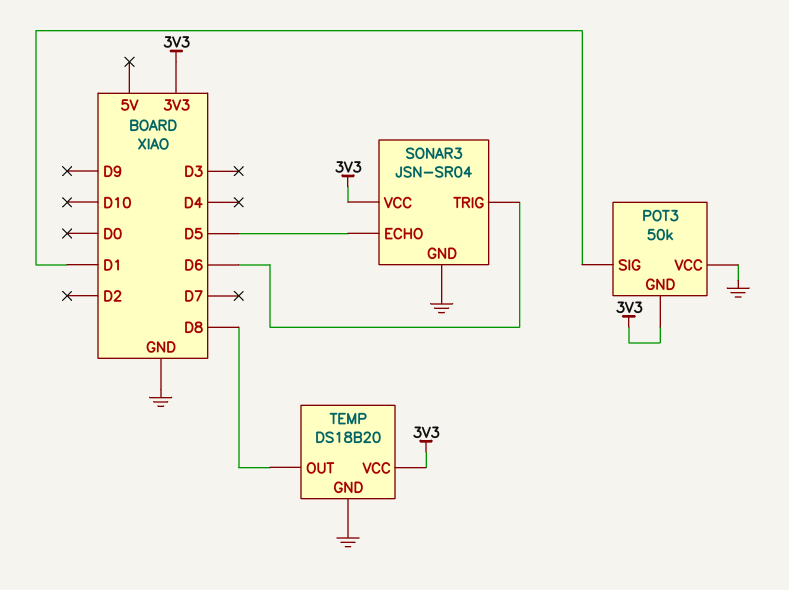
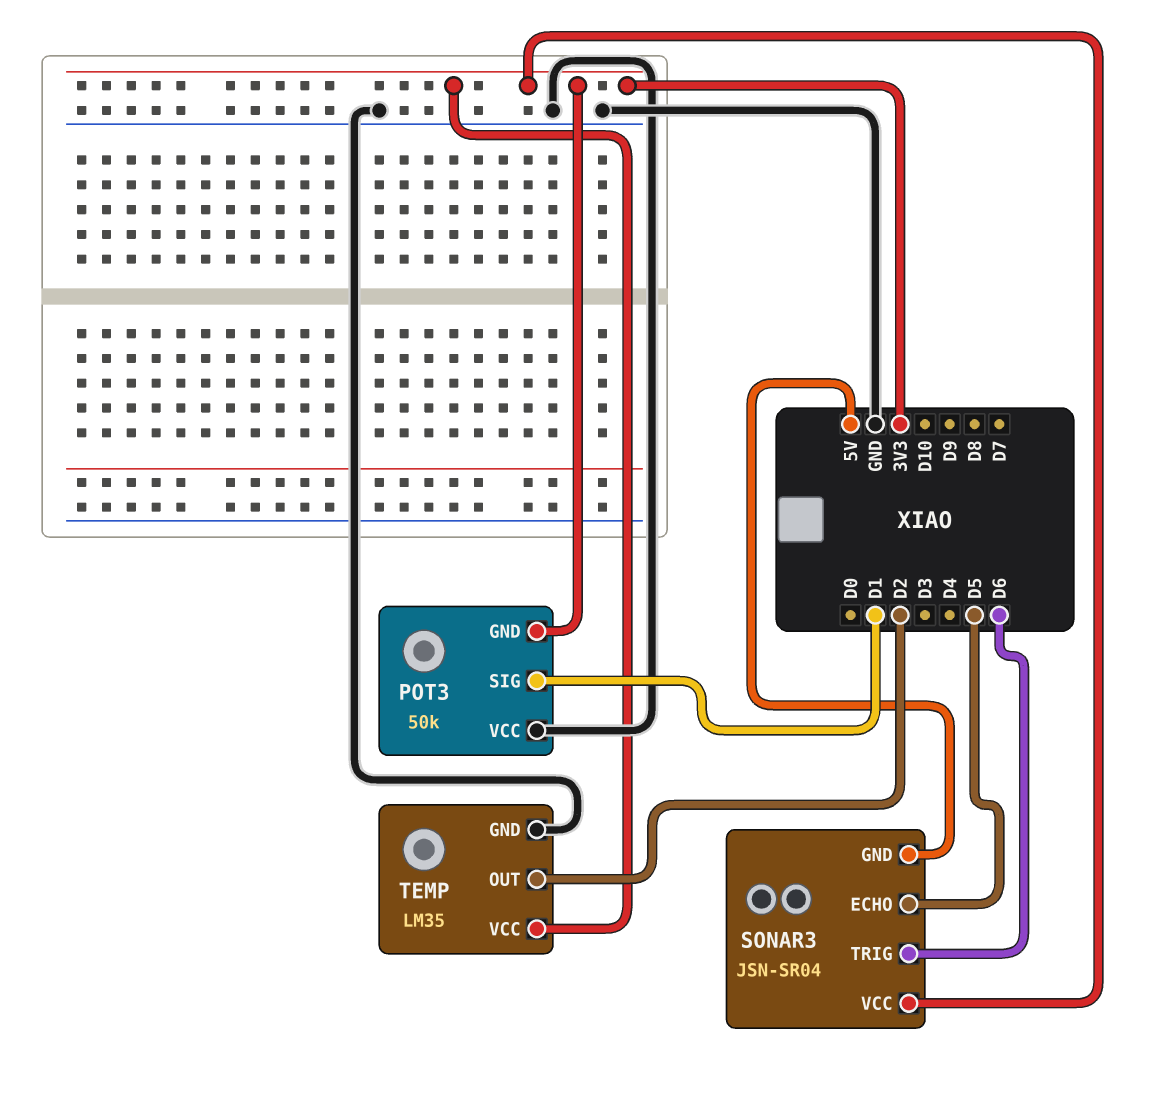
SONAR3 pin GND: GND -> 5V
TEMP: DS18B20 -> LM35
TEMP pin OUT: D8 -> D2

